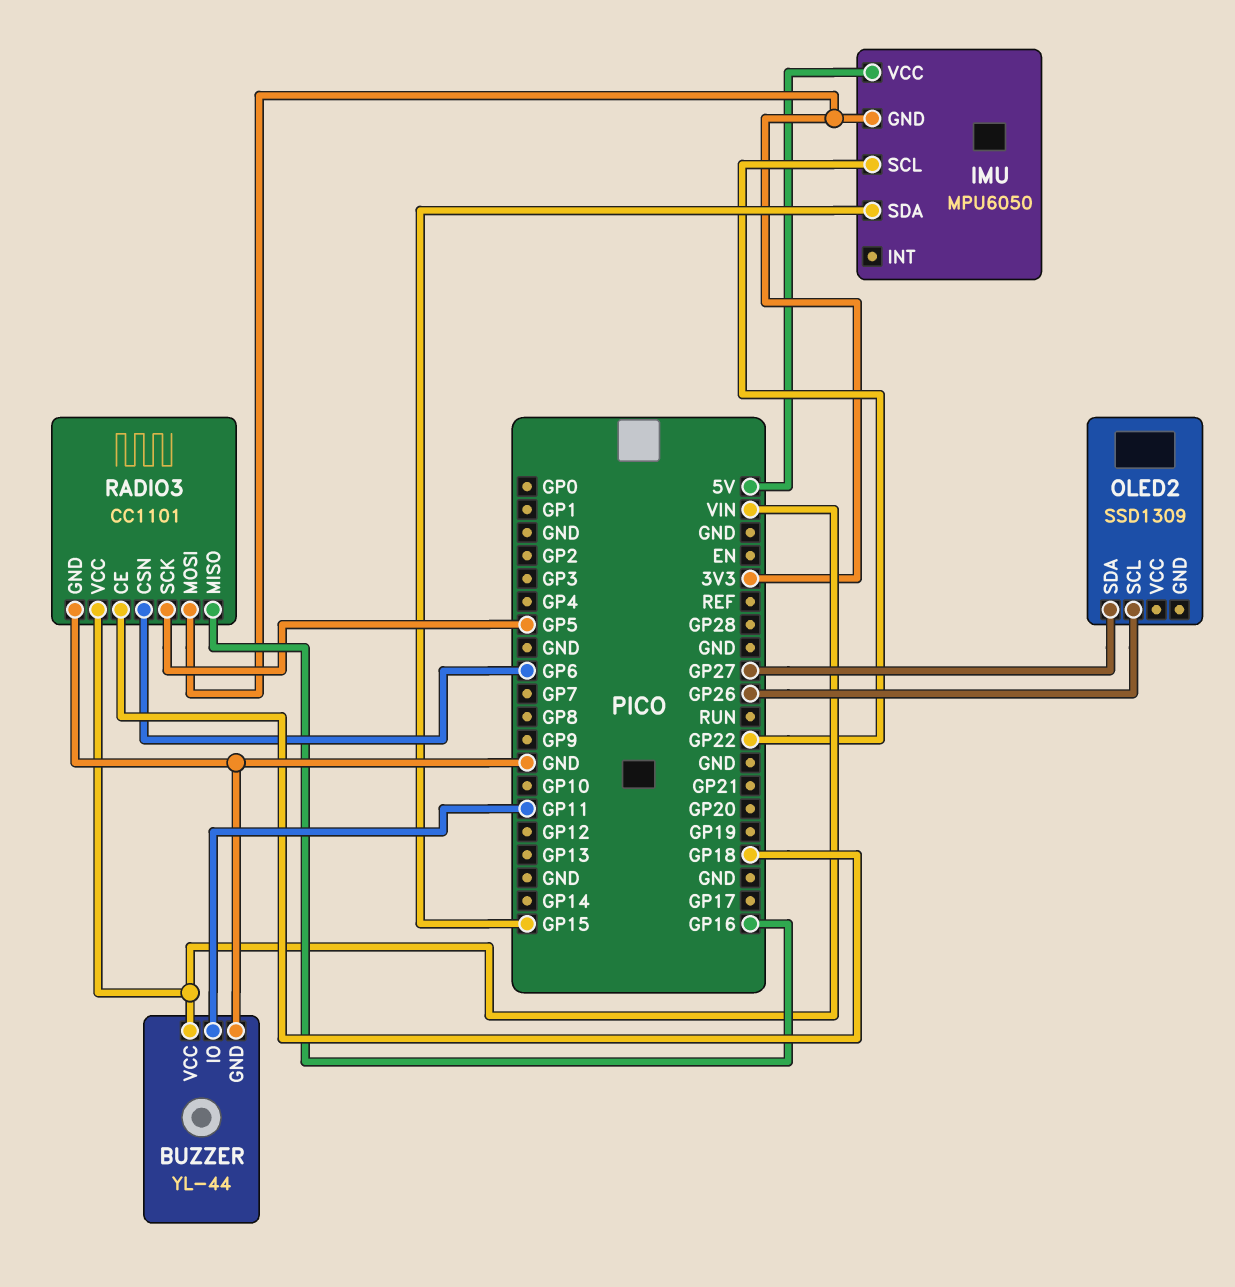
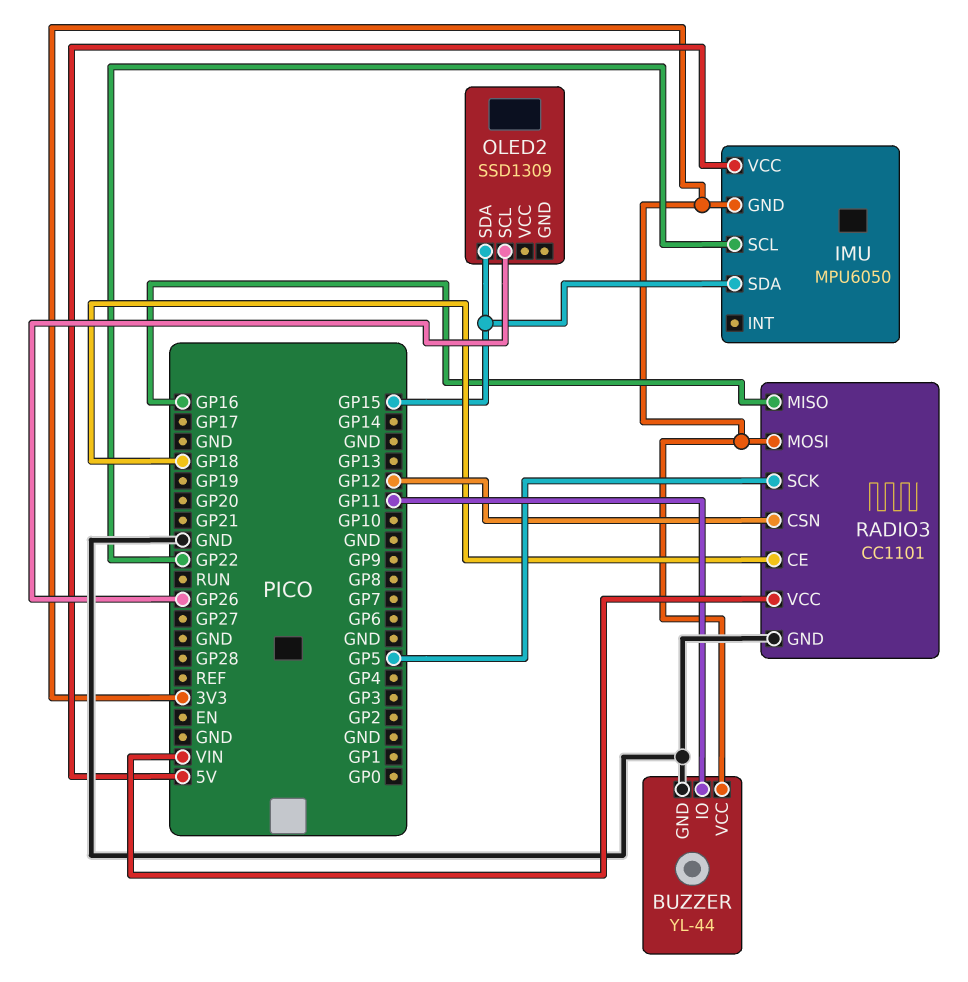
BUZZER pin VCC: VIN -> 3V3
OLED2 pin SDA: GP27 -> GP15
RADIO3 pin CSN: GP6 -> GP12

